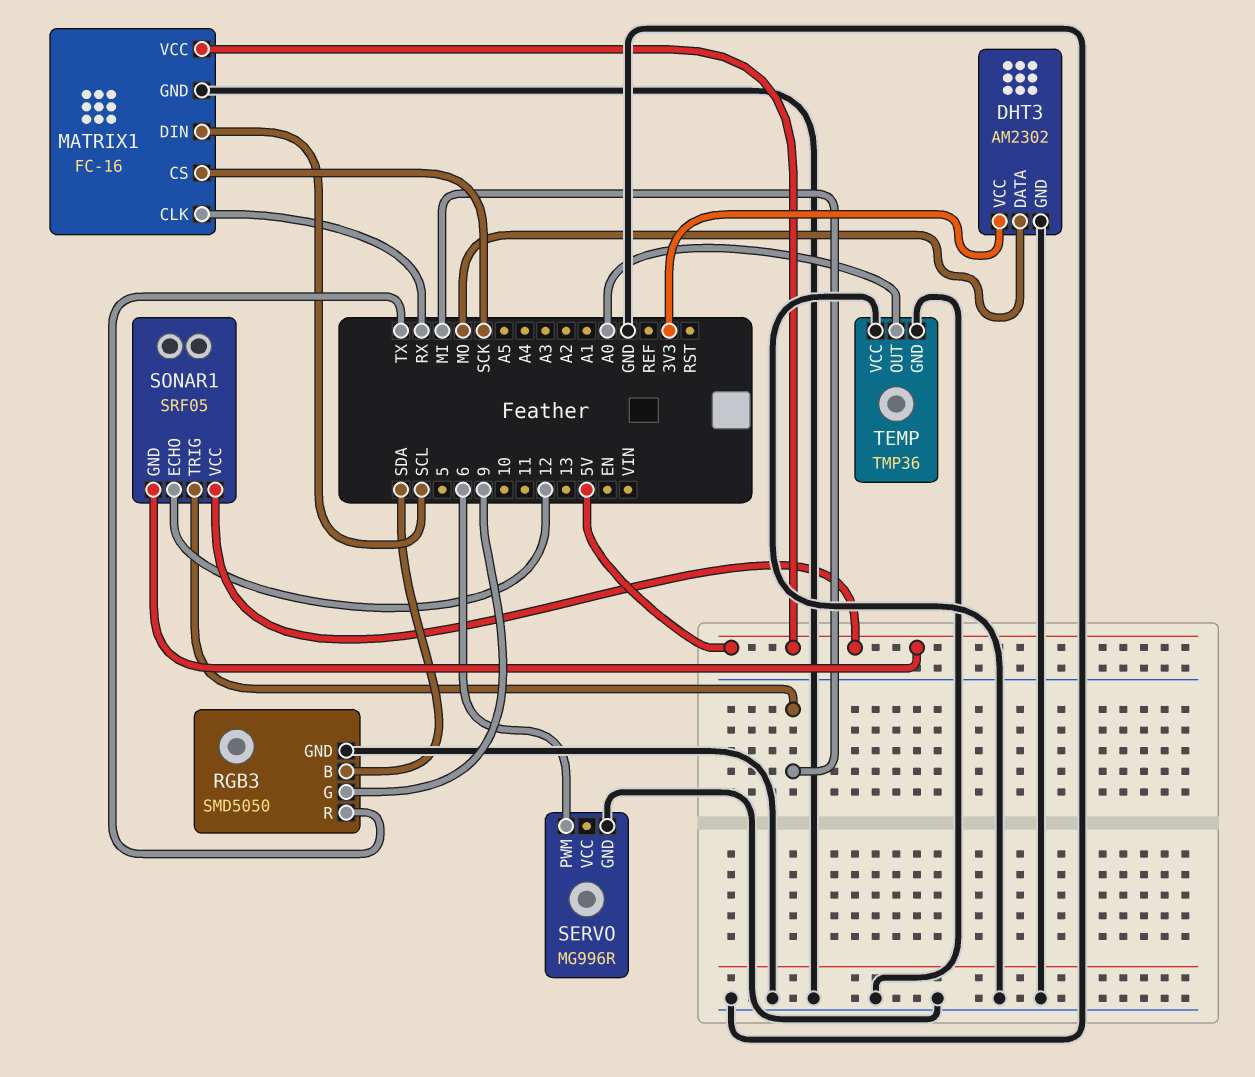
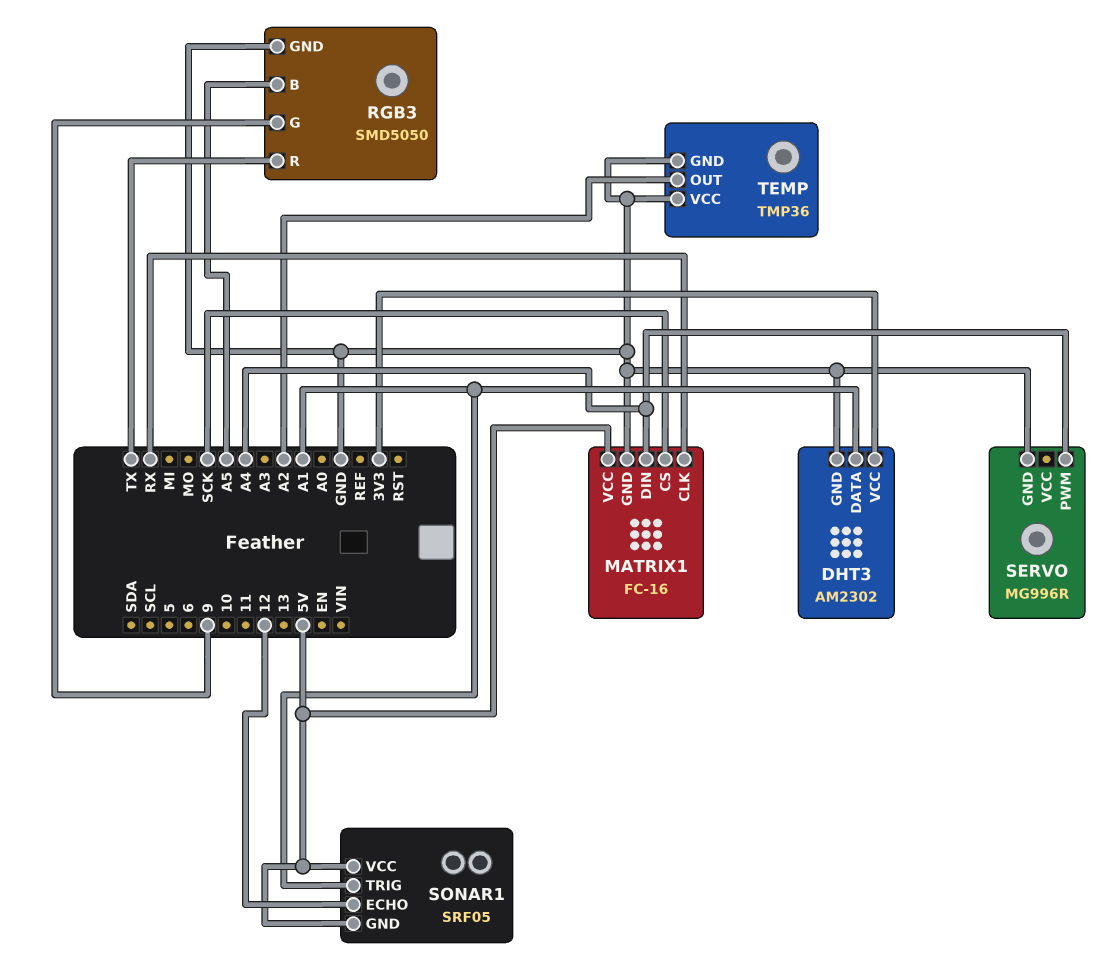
DHT3 pin DATA: MO -> A1
MATRIX1 pin DIN: SCL -> A4
RGB3 pin B: SDA -> A5
SERVO pin PWM: 6 -> A4
SONAR1 pin TRIG: MI -> A1
TEMP pin OUT: A0 -> A2

